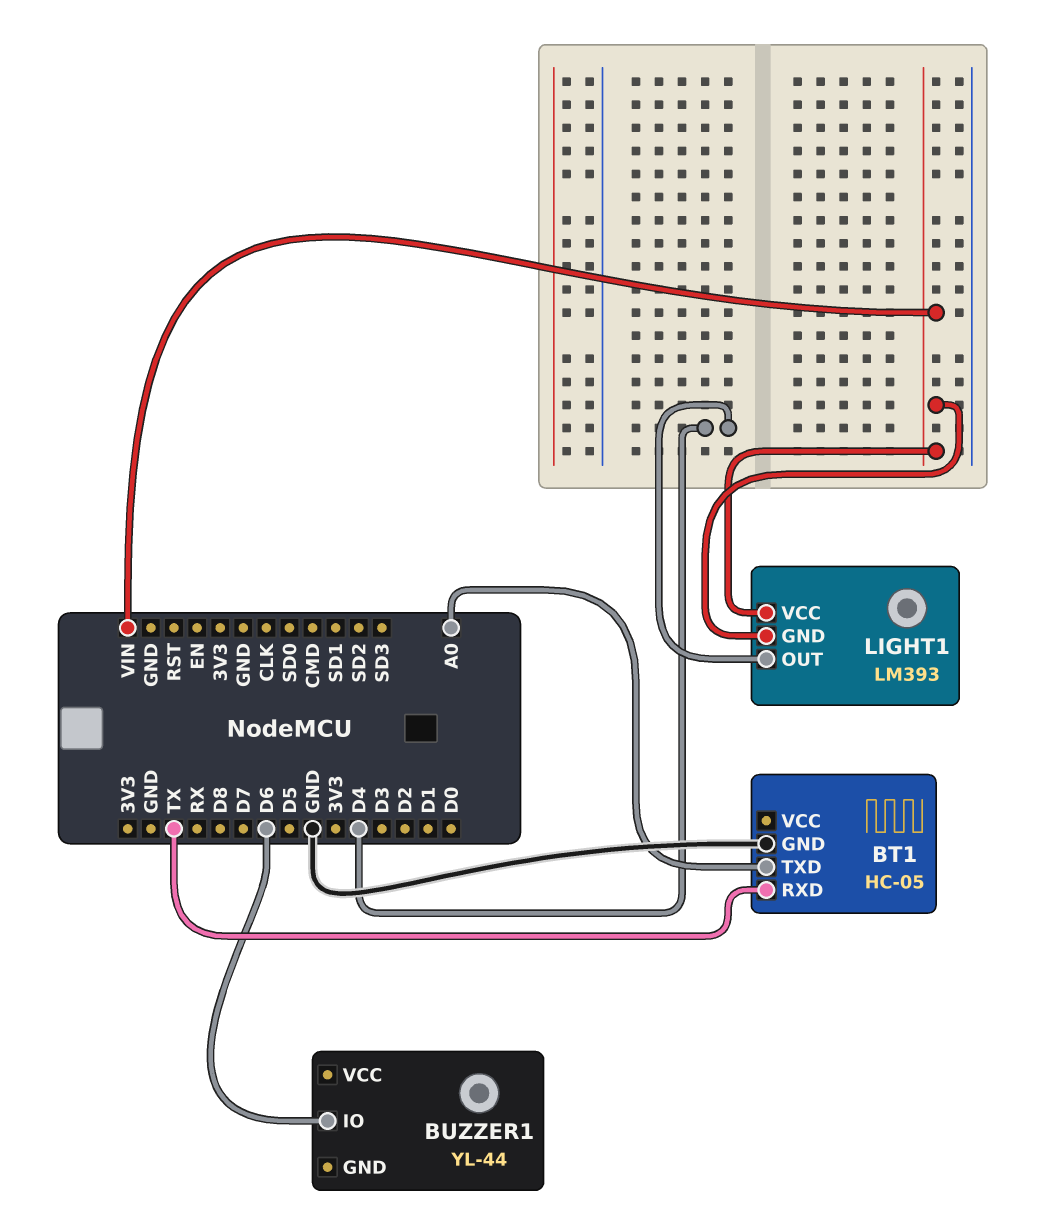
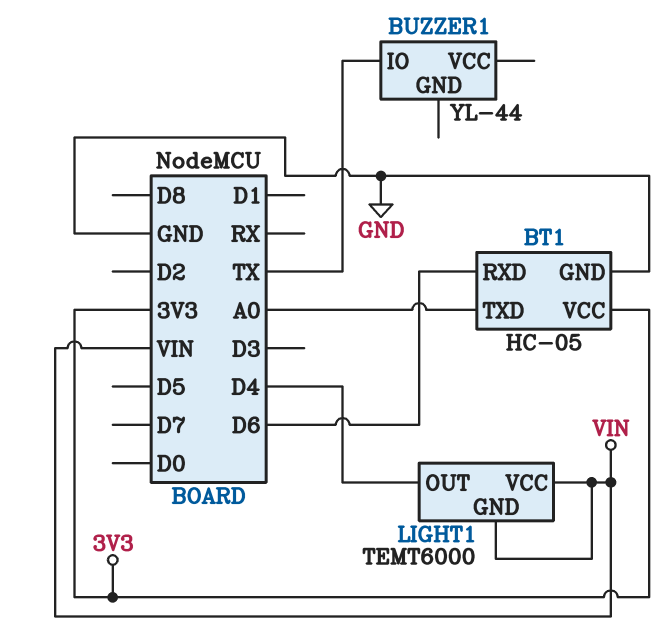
BT1 pin RXD: TX -> D6
BT1 pin VCC: none -> 3V3
BUZZER1 pin IO: D6 -> TX
LIGHT1: LM393 -> TEMT6000

